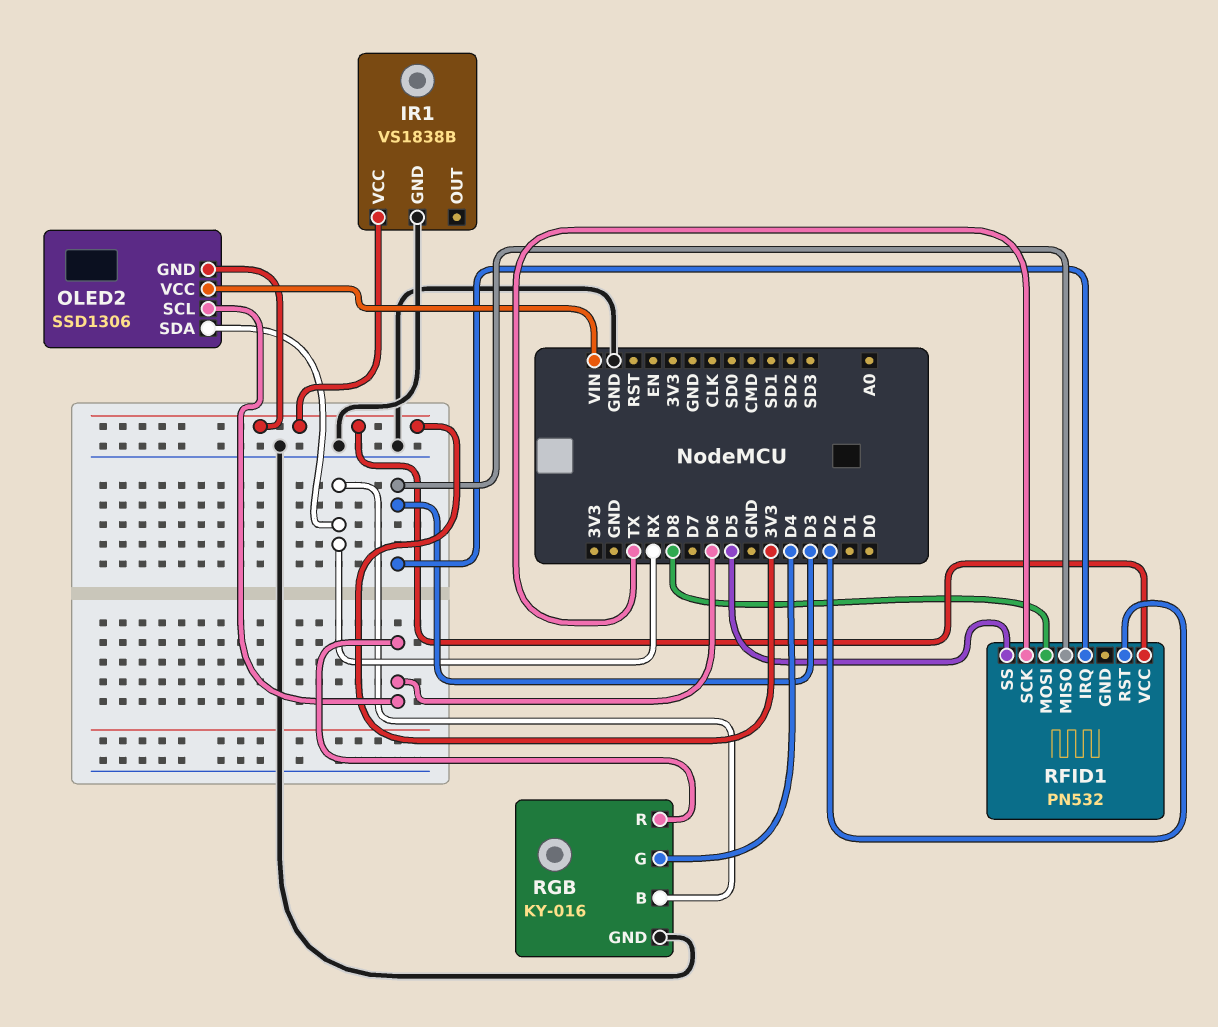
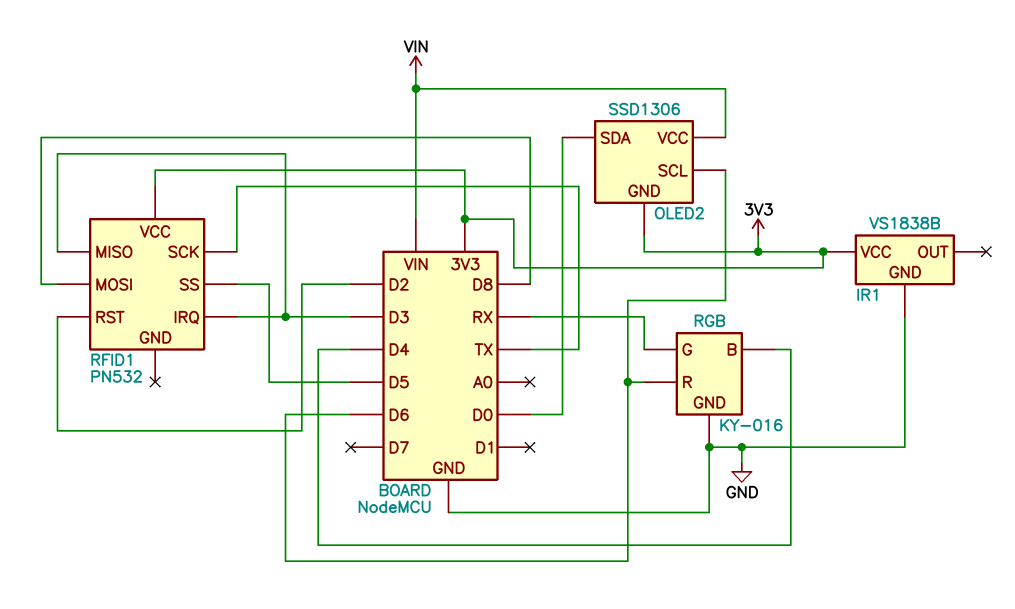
OLED2 pin SDA: RX -> D0
RGB pin B: RX -> D4
RGB pin G: D4 -> RX

